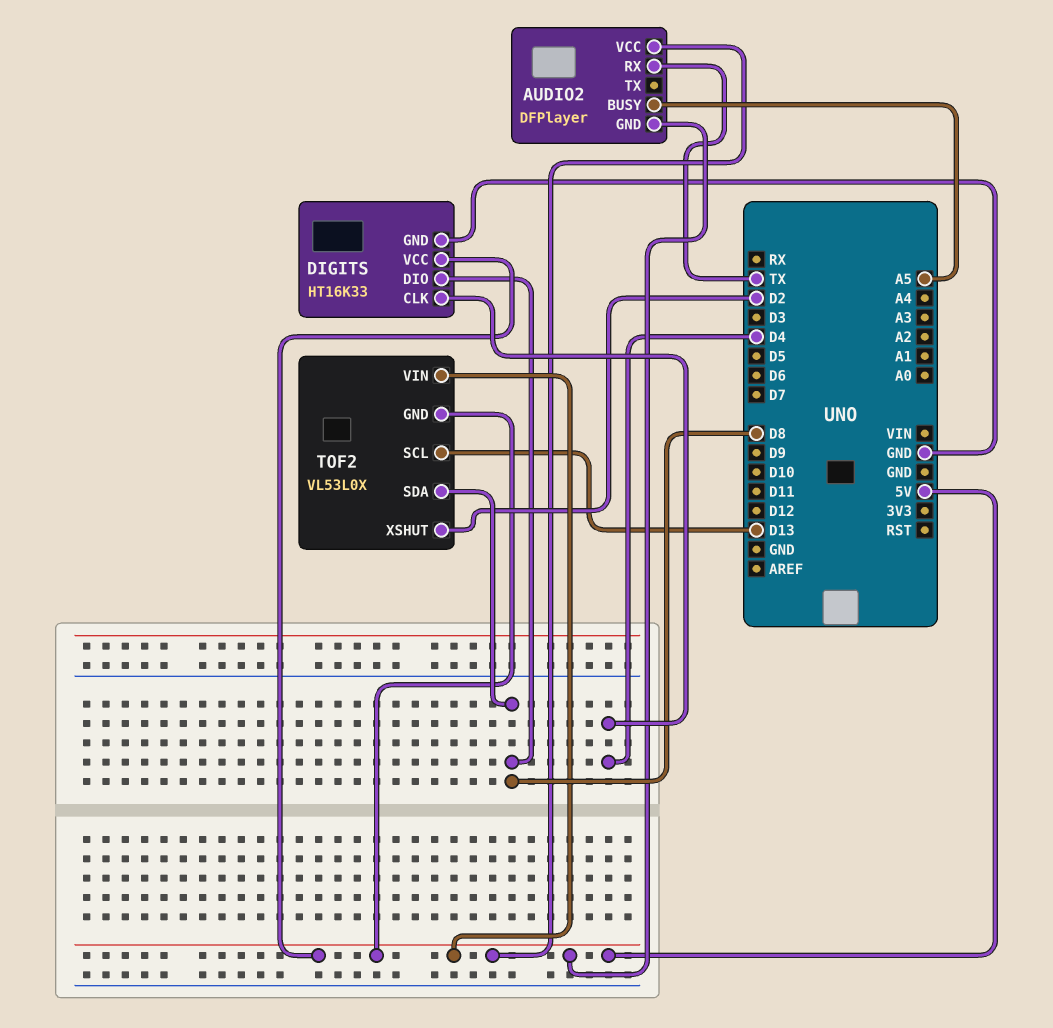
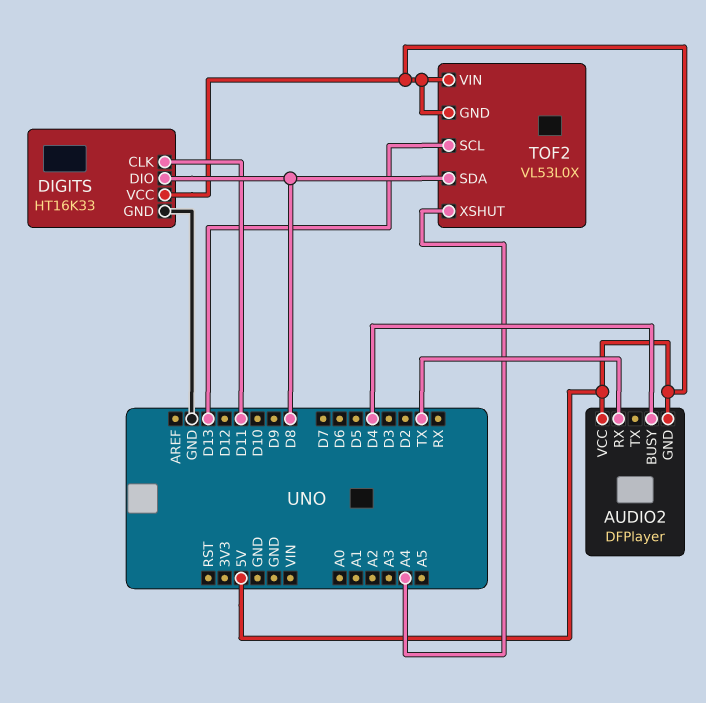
AUDIO2 pin BUSY: A5 -> D4
DIGITS pin CLK: D4 -> D11
TOF2 pin XSHUT: D2 -> A4

